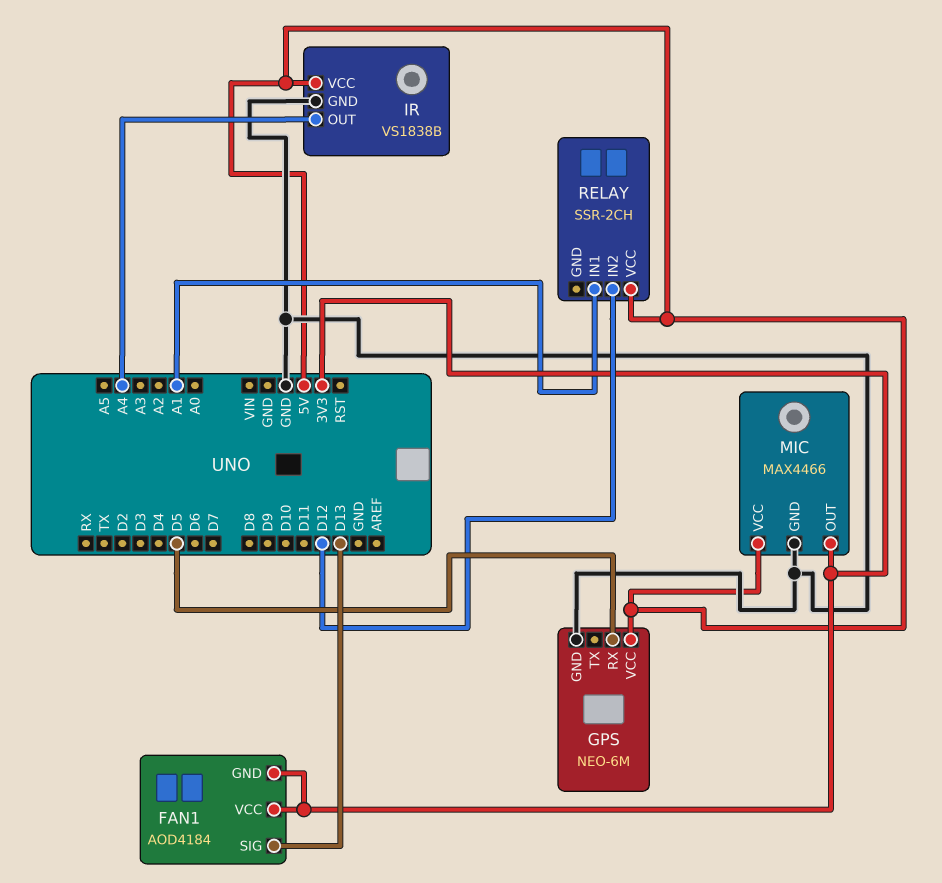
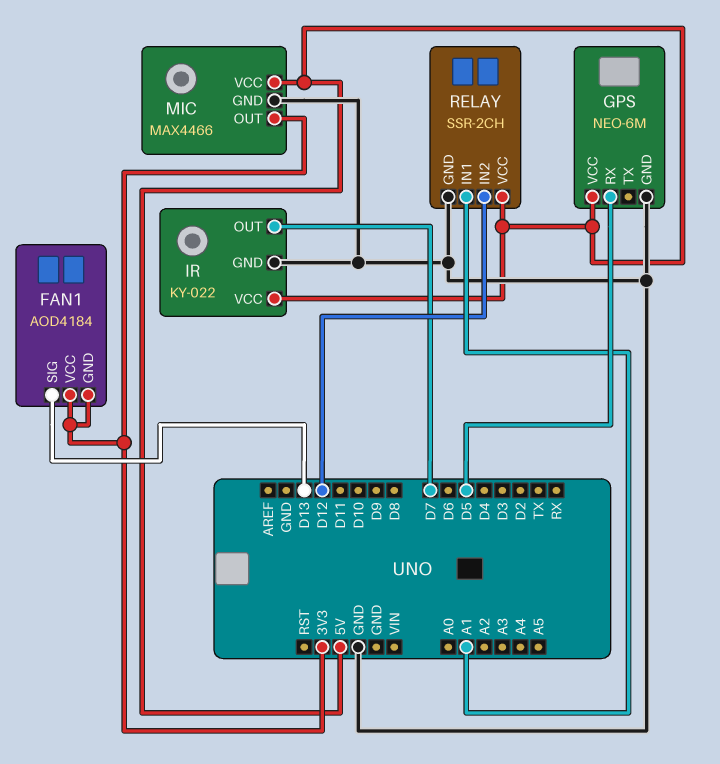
IR: VS1838B -> KY-022
IR pin OUT: A4 -> D7
RELAY pin GND: none -> GND

